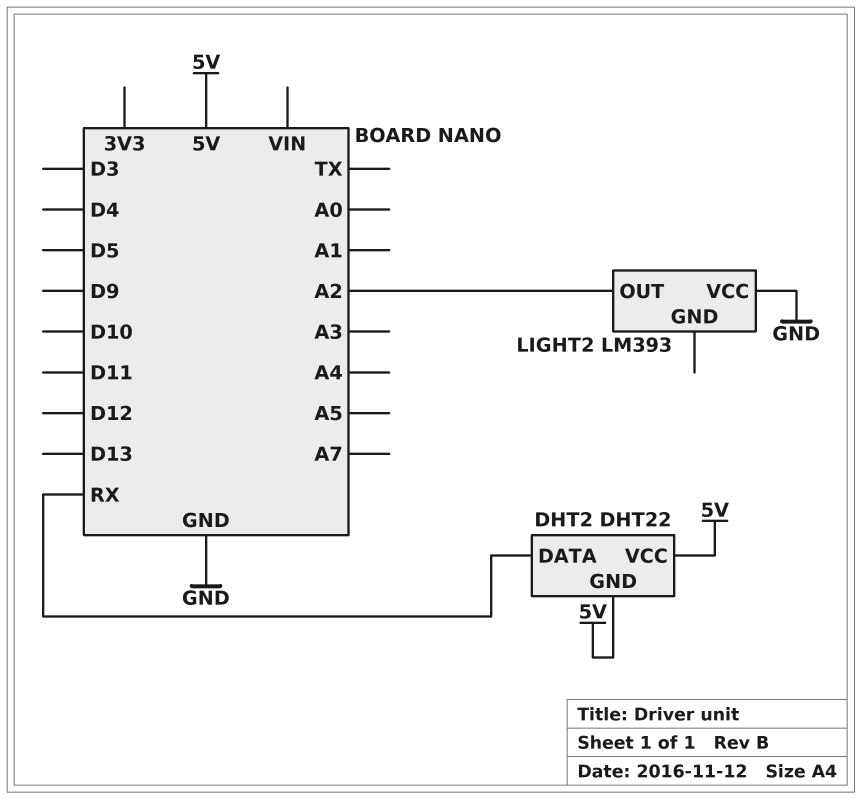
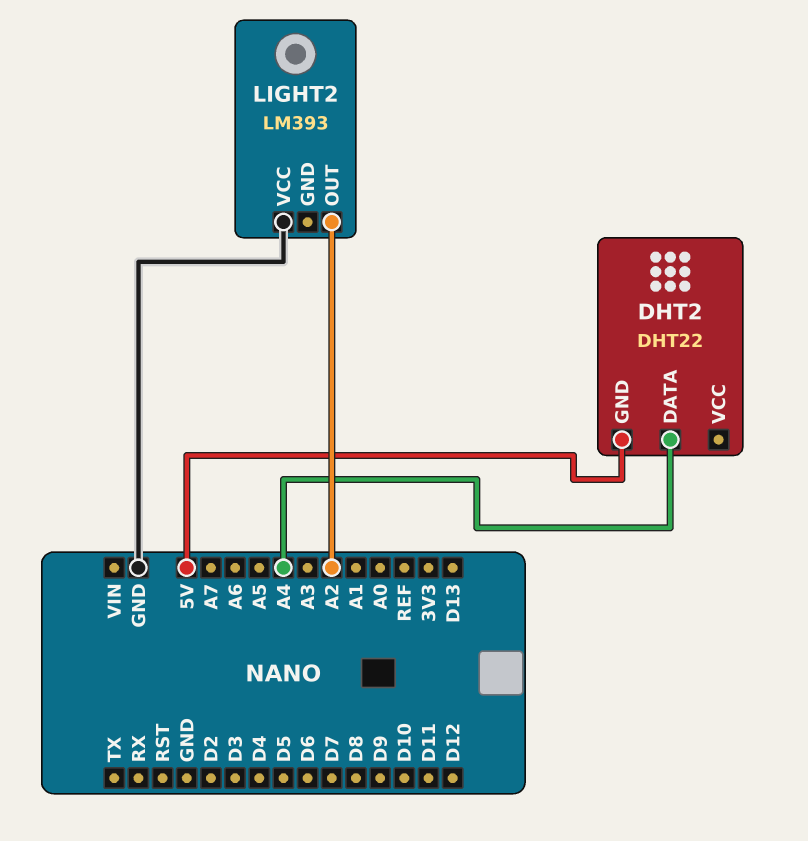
DHT2 pin DATA: RX -> A4
DHT2 pin VCC: 5V -> none

